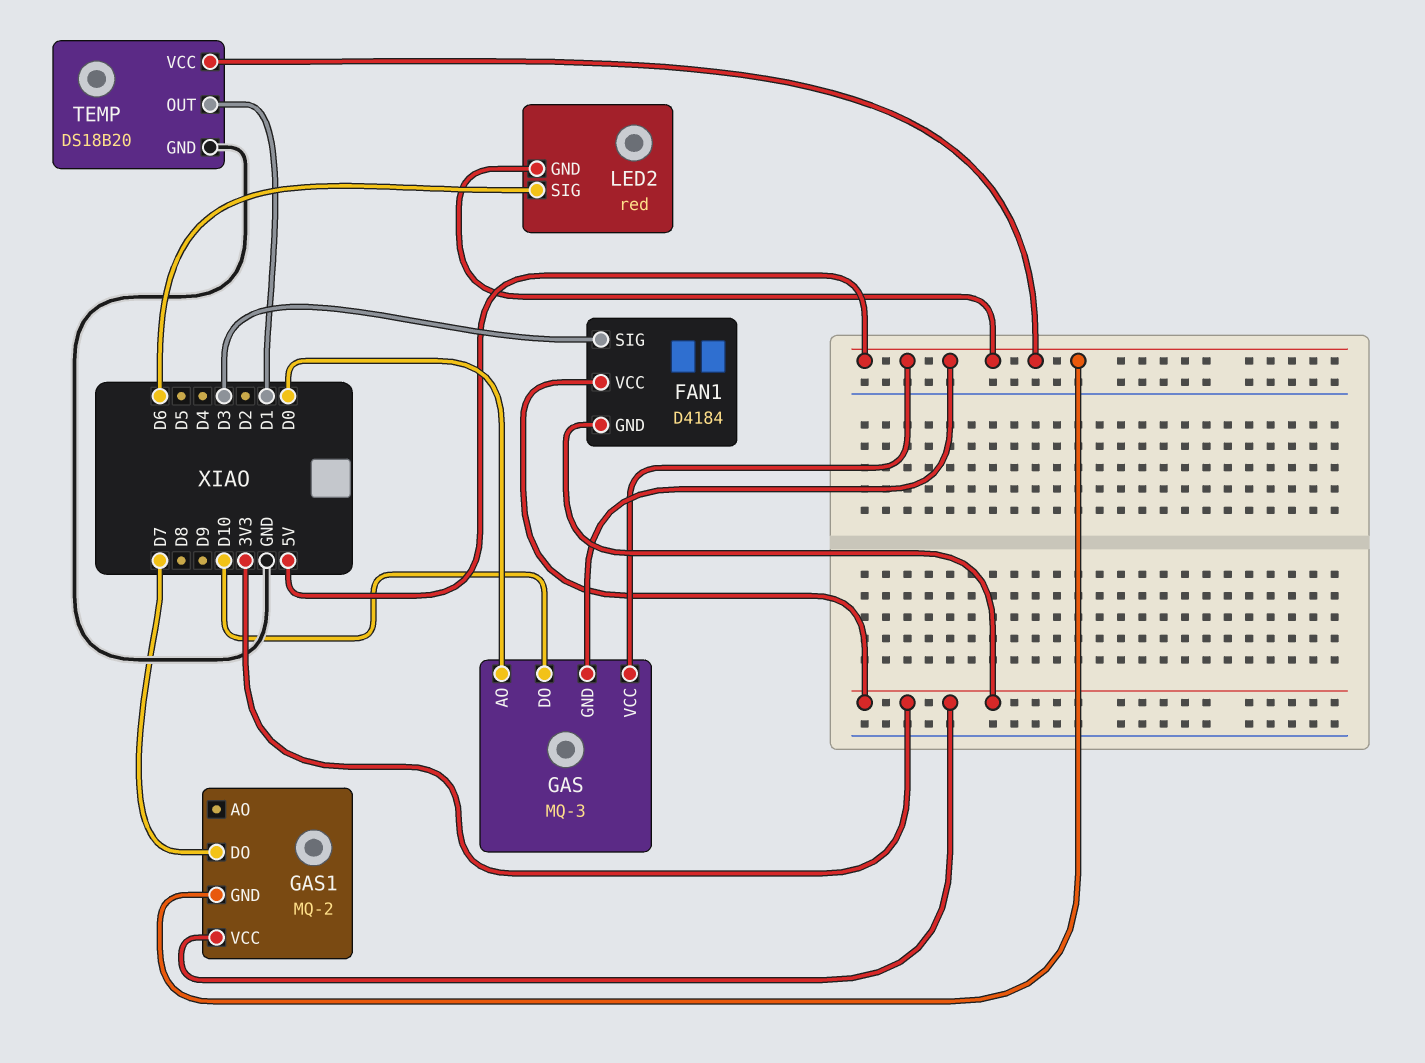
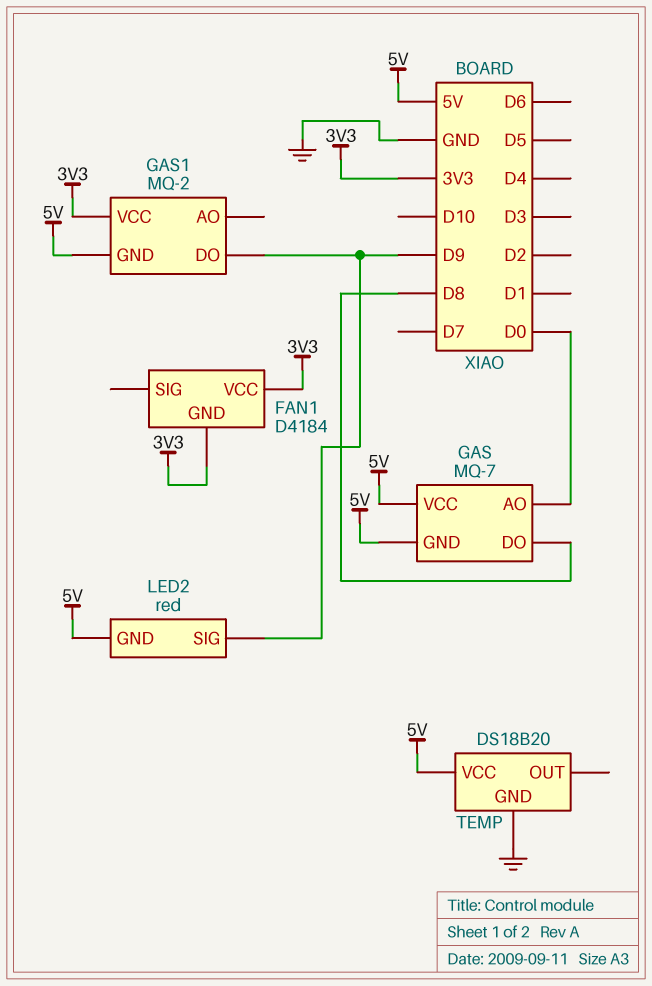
FAN1 pin SIG: D3 -> none
GAS: MQ-3 -> MQ-7
GAS pin DO: D10 -> D8
GAS1 pin DO: D7 -> D9
LED2 pin SIG: D6 -> D9
TEMP pin OUT: D1 -> none

